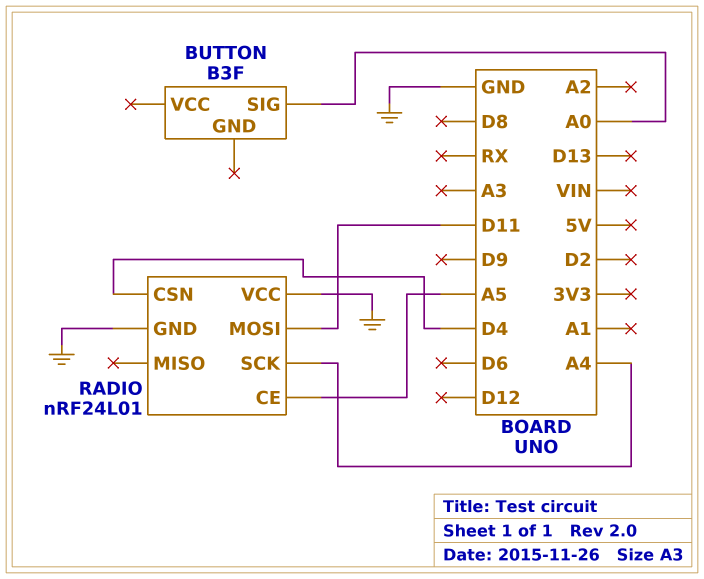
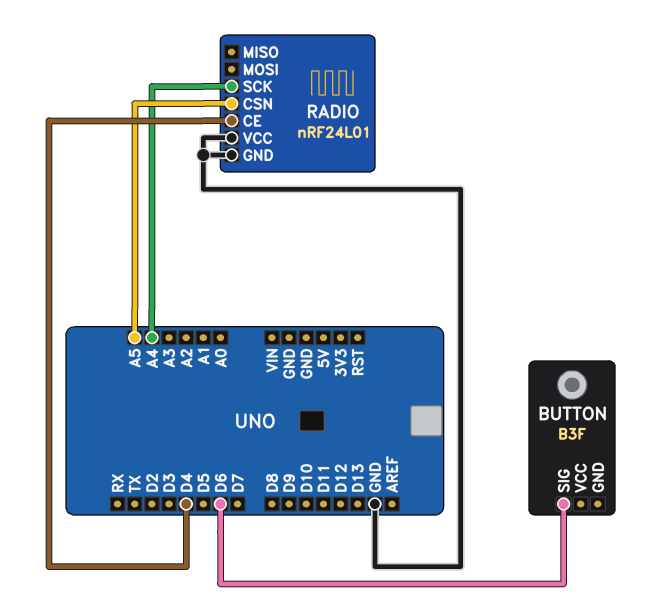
BUTTON pin SIG: A0 -> D6
RADIO pin CE: A5 -> D4
RADIO pin CSN: D4 -> A5
RADIO pin MOSI: D11 -> none

